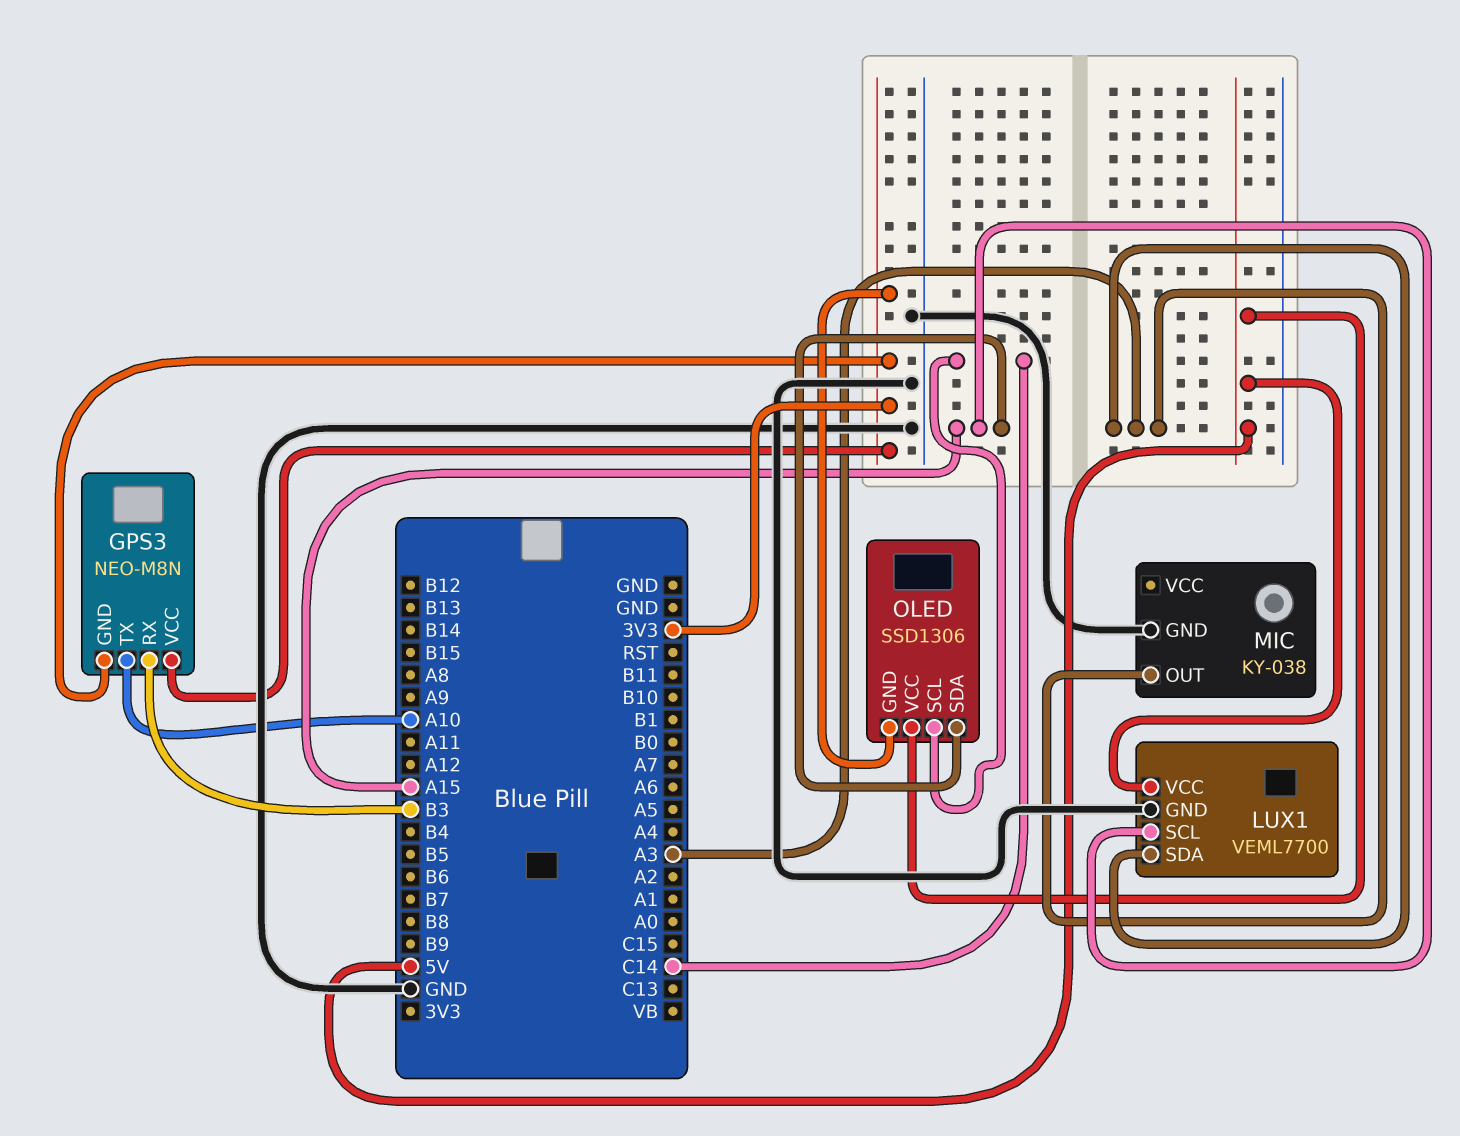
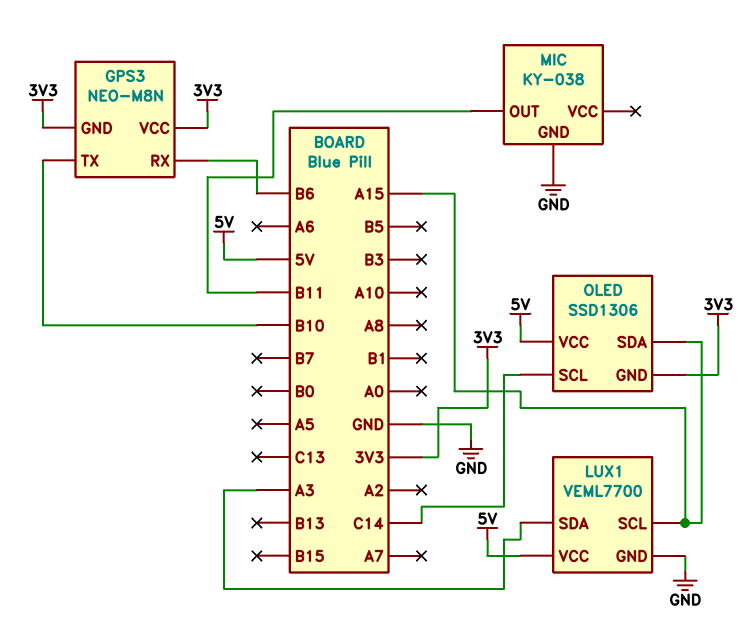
GPS3 pin RX: B3 -> B6
GPS3 pin TX: A10 -> B10
MIC pin OUT: A3 -> B11

